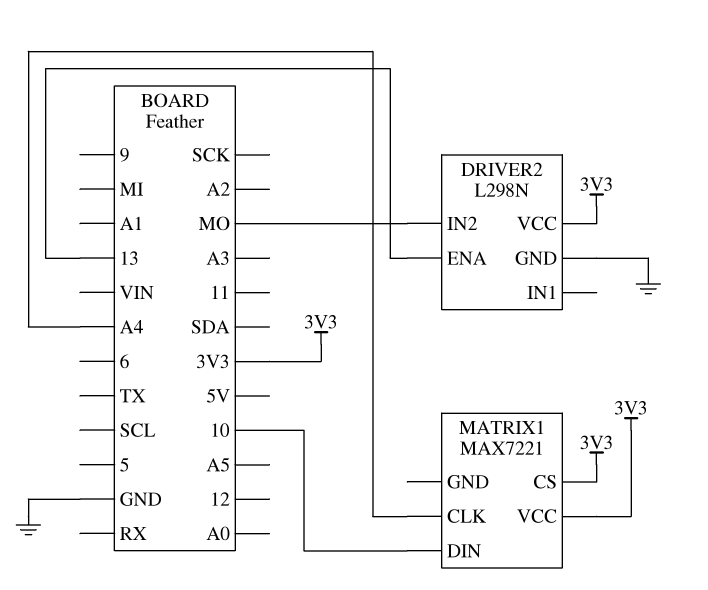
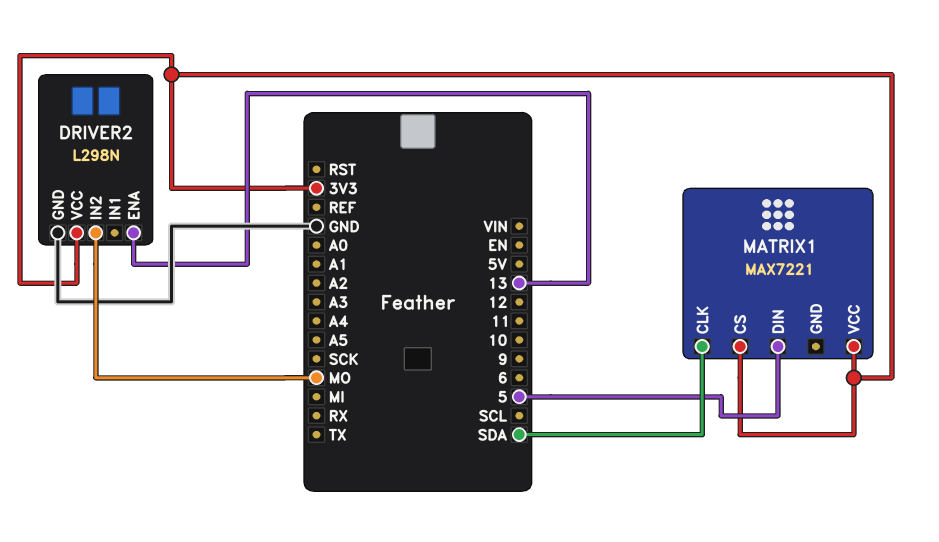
MATRIX1 pin CLK: A4 -> SDA
MATRIX1 pin DIN: 10 -> 5

